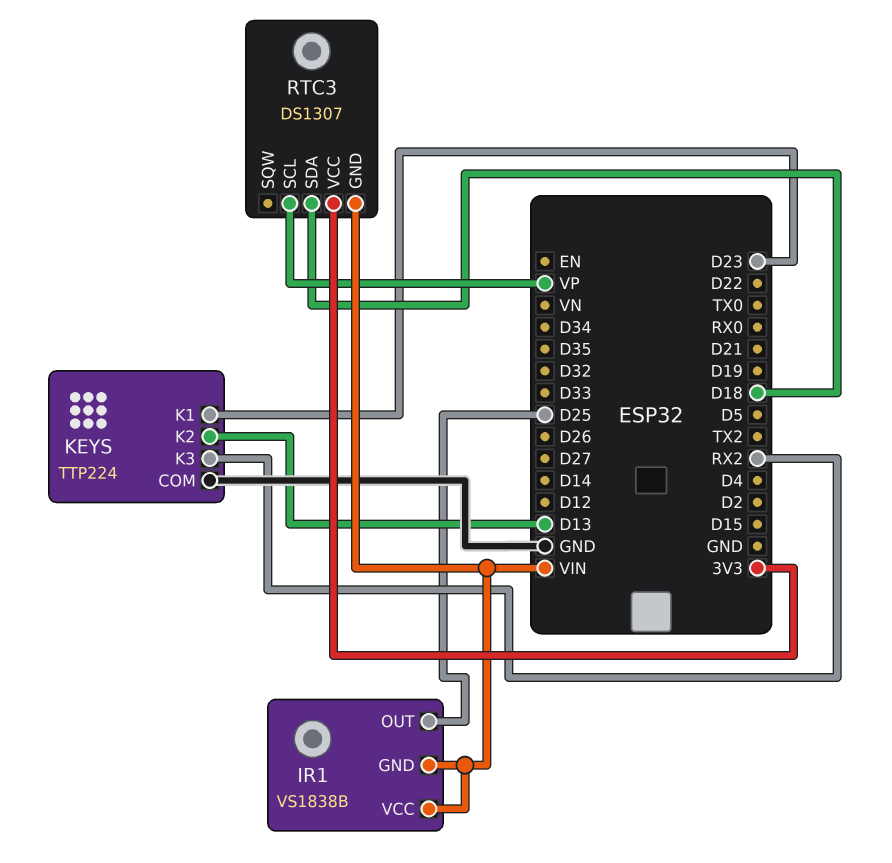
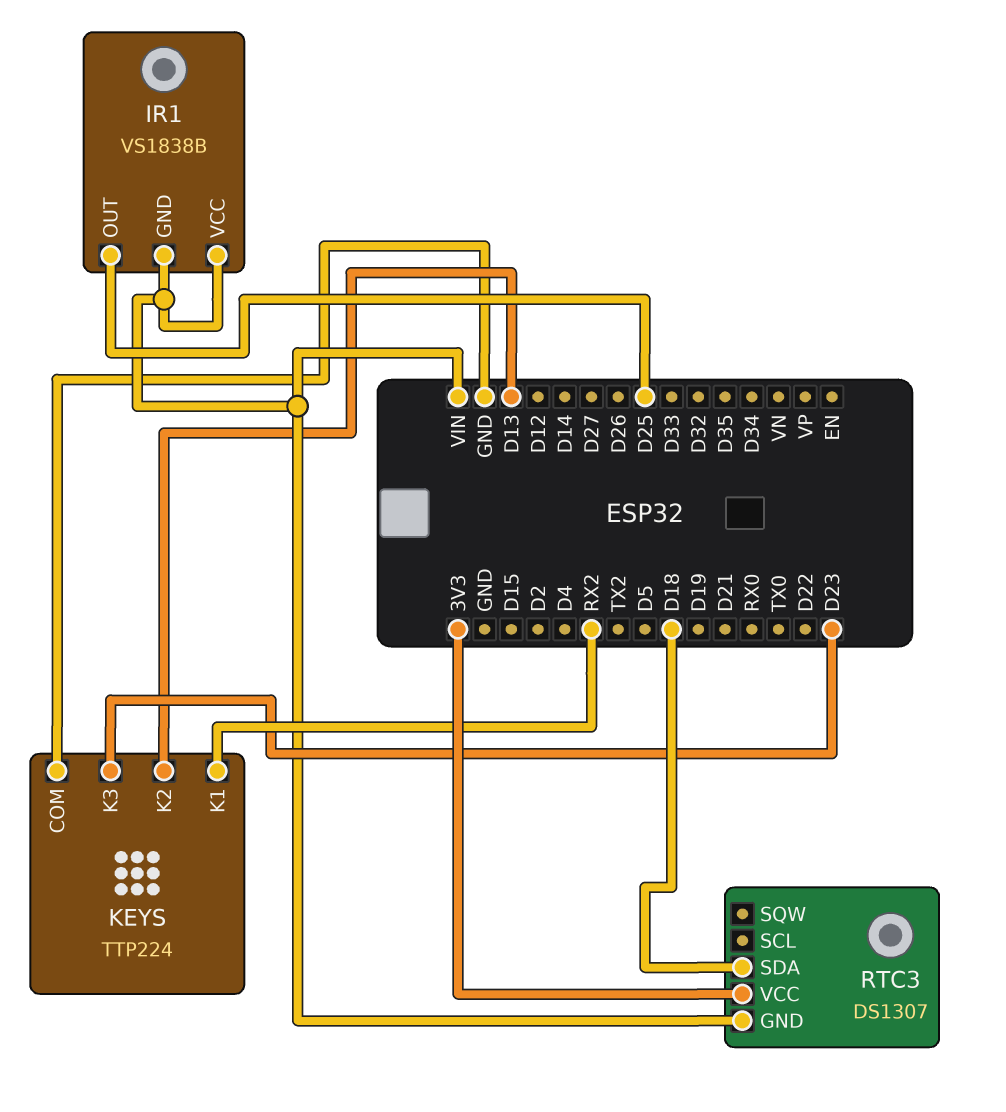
KEYS pin K1: D23 -> RX2
KEYS pin K3: RX2 -> D23
RTC3 pin SCL: VP -> none

